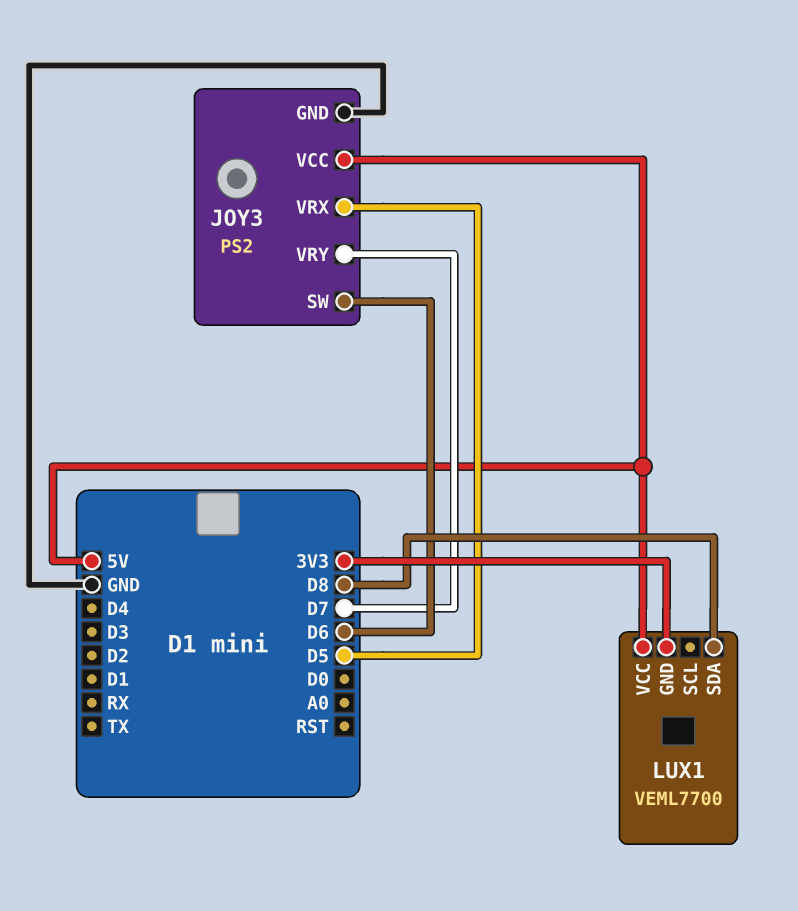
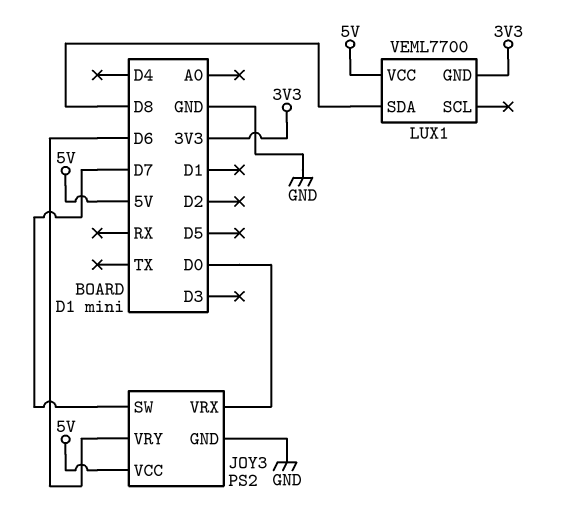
JOY3 pin SW: D6 -> D7
JOY3 pin VRX: D5 -> D0
JOY3 pin VRY: D7 -> D6

